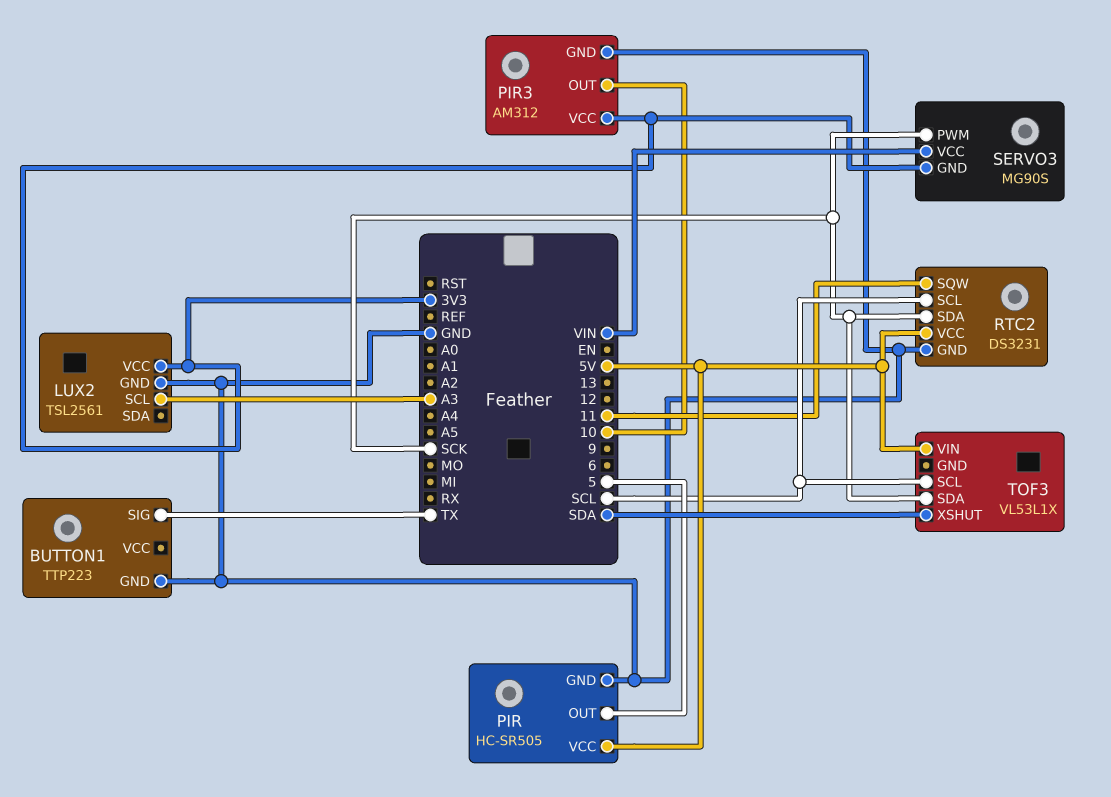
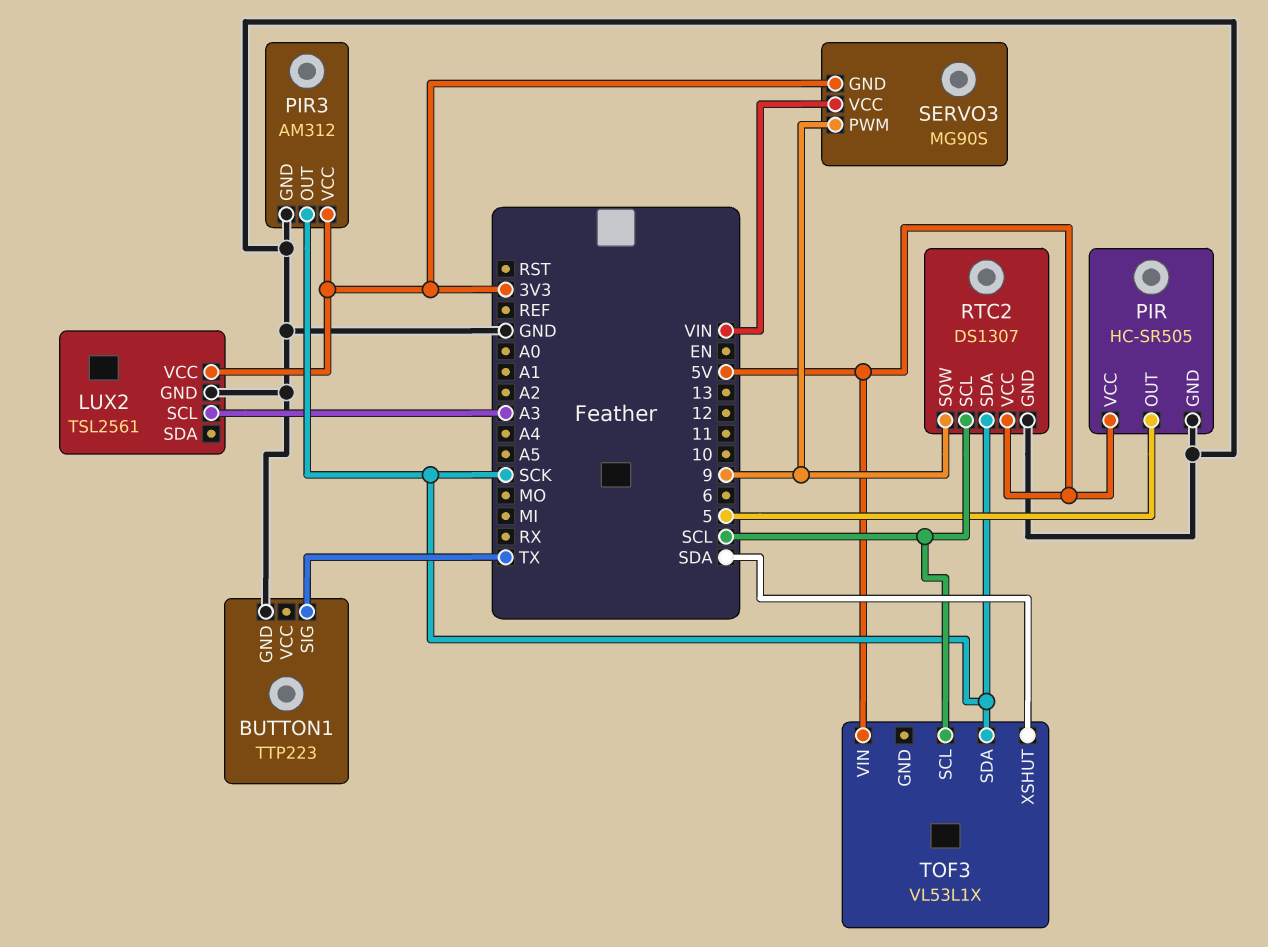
PIR3 pin OUT: 10 -> SCK
RTC2: DS3231 -> DS1307
RTC2 pin SQW: 11 -> 9
SERVO3 pin PWM: SCK -> 9

